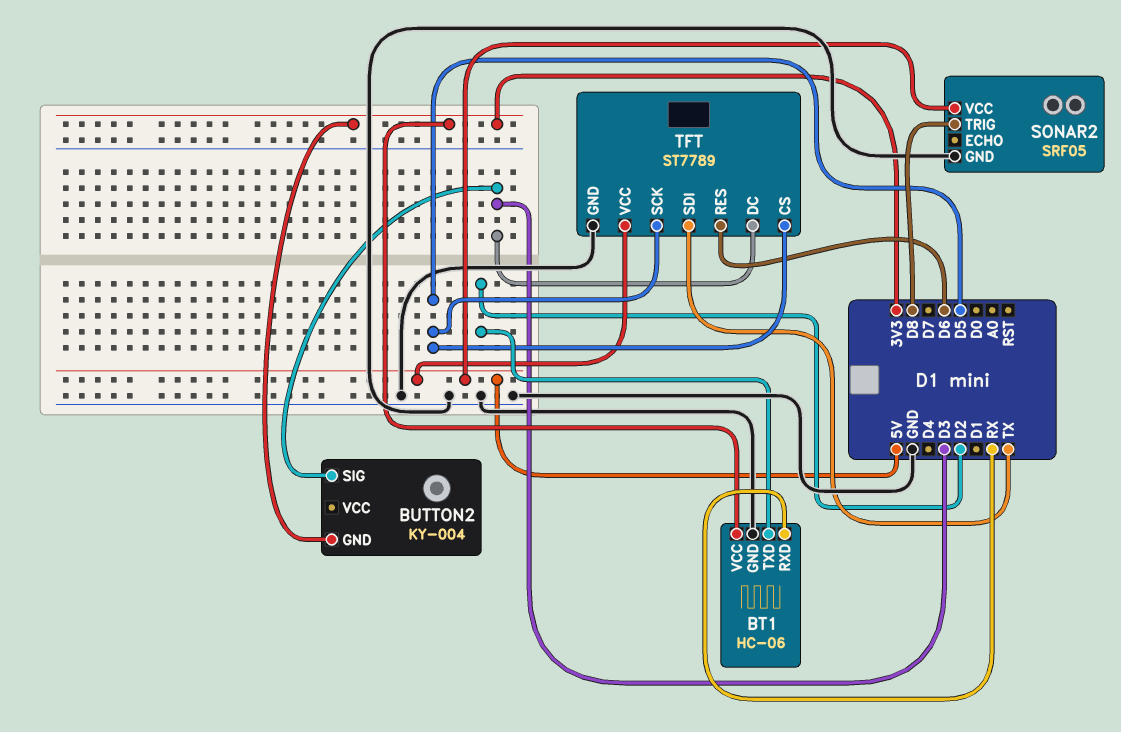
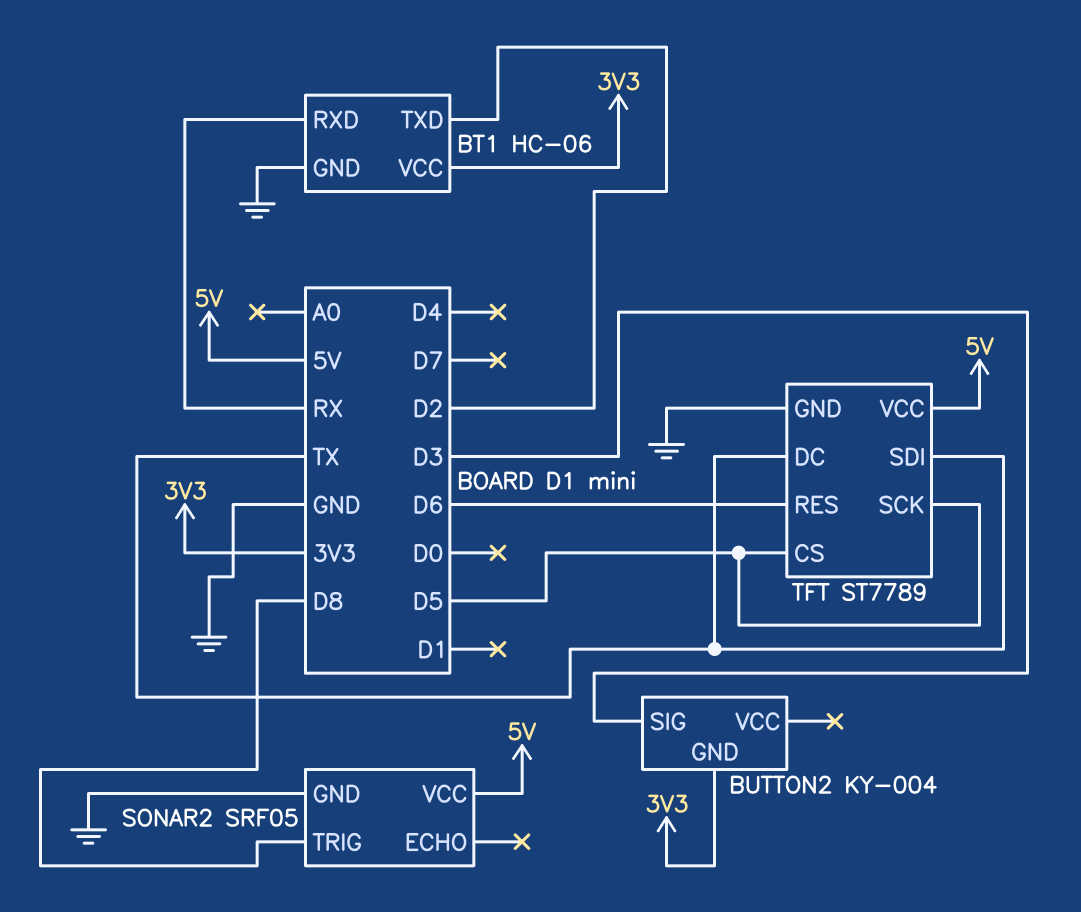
TFT pin DC: D3 -> TX

